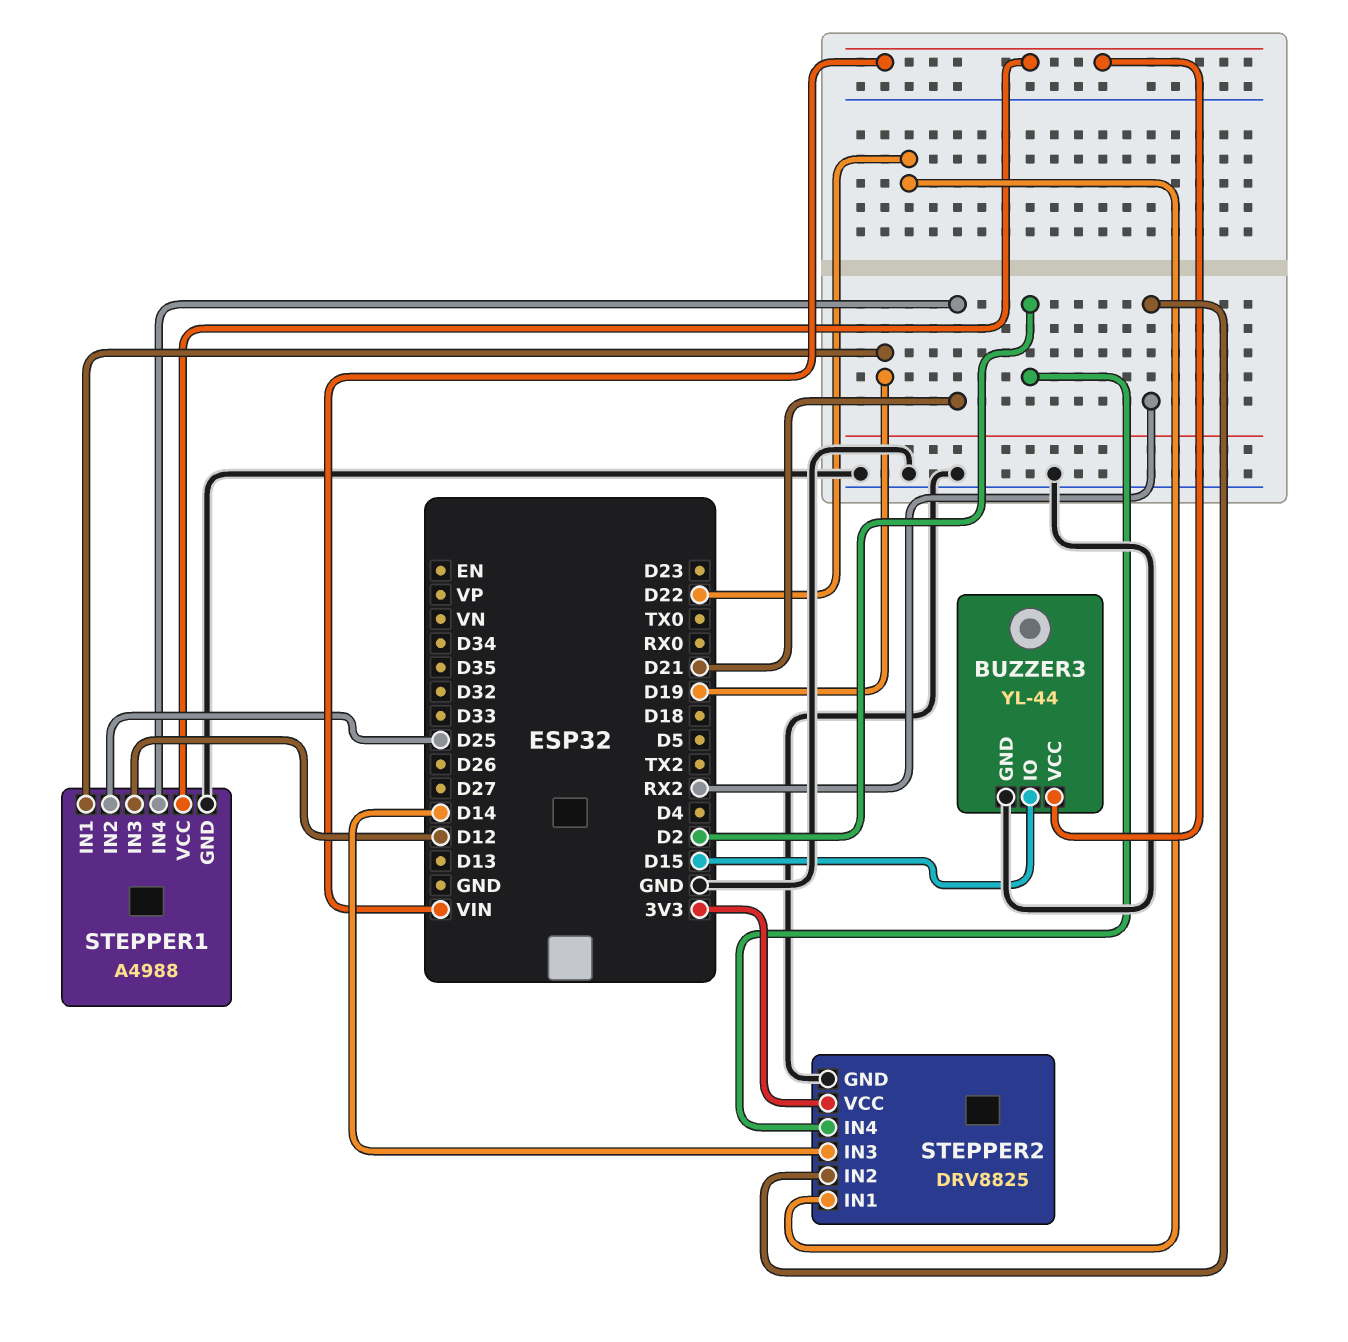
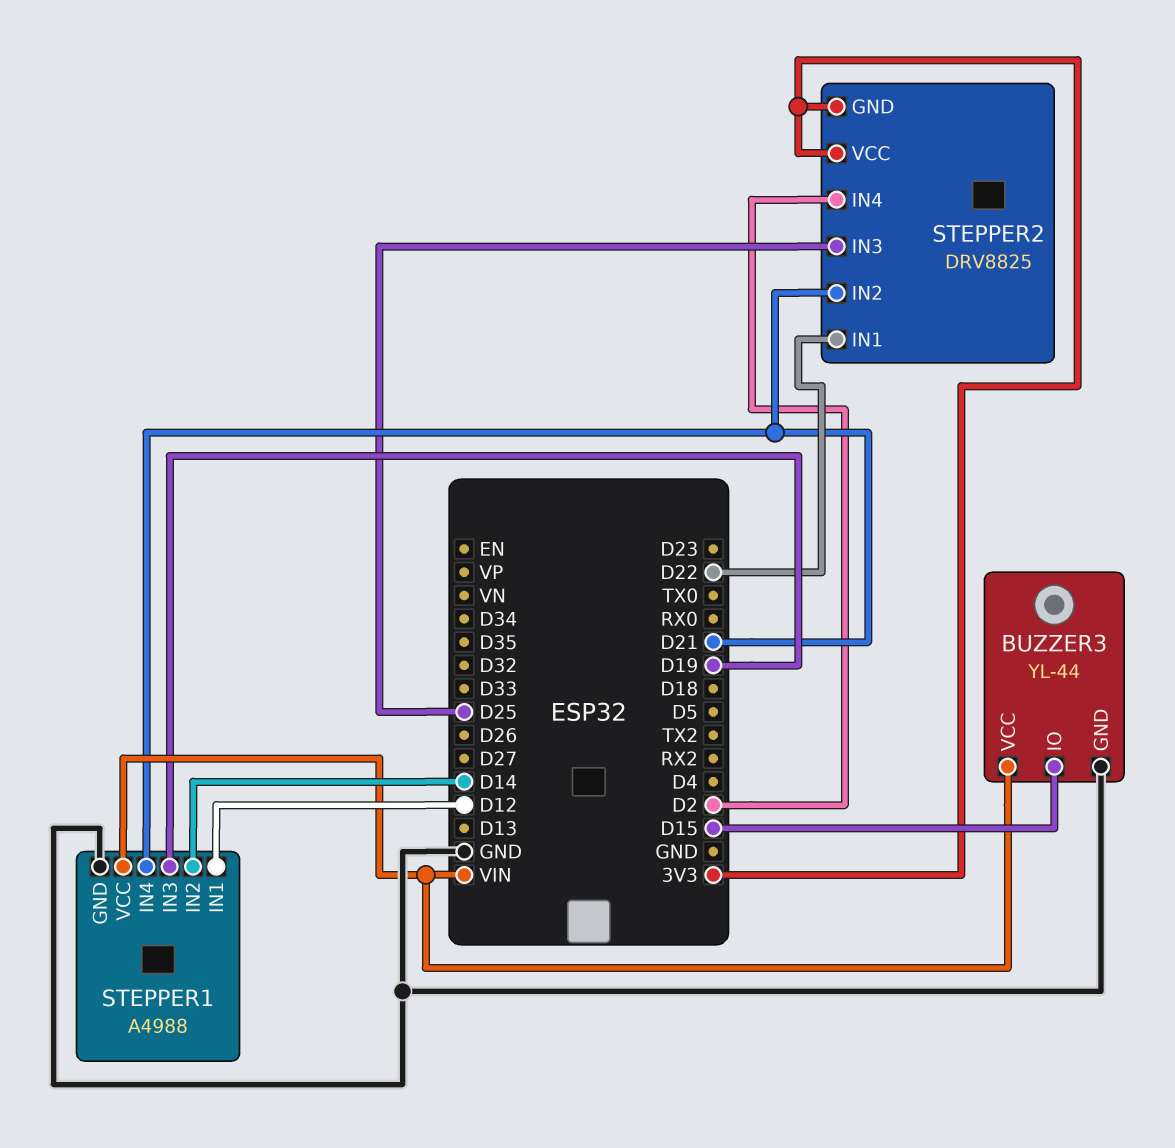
STEPPER1 pin IN1: D19 -> D12
STEPPER1 pin IN2: D25 -> D14
STEPPER1 pin IN3: D12 -> D19
STEPPER2 pin GND: GND -> 3V3
STEPPER2 pin IN2: RX2 -> D21
STEPPER2 pin IN3: D14 -> D25

